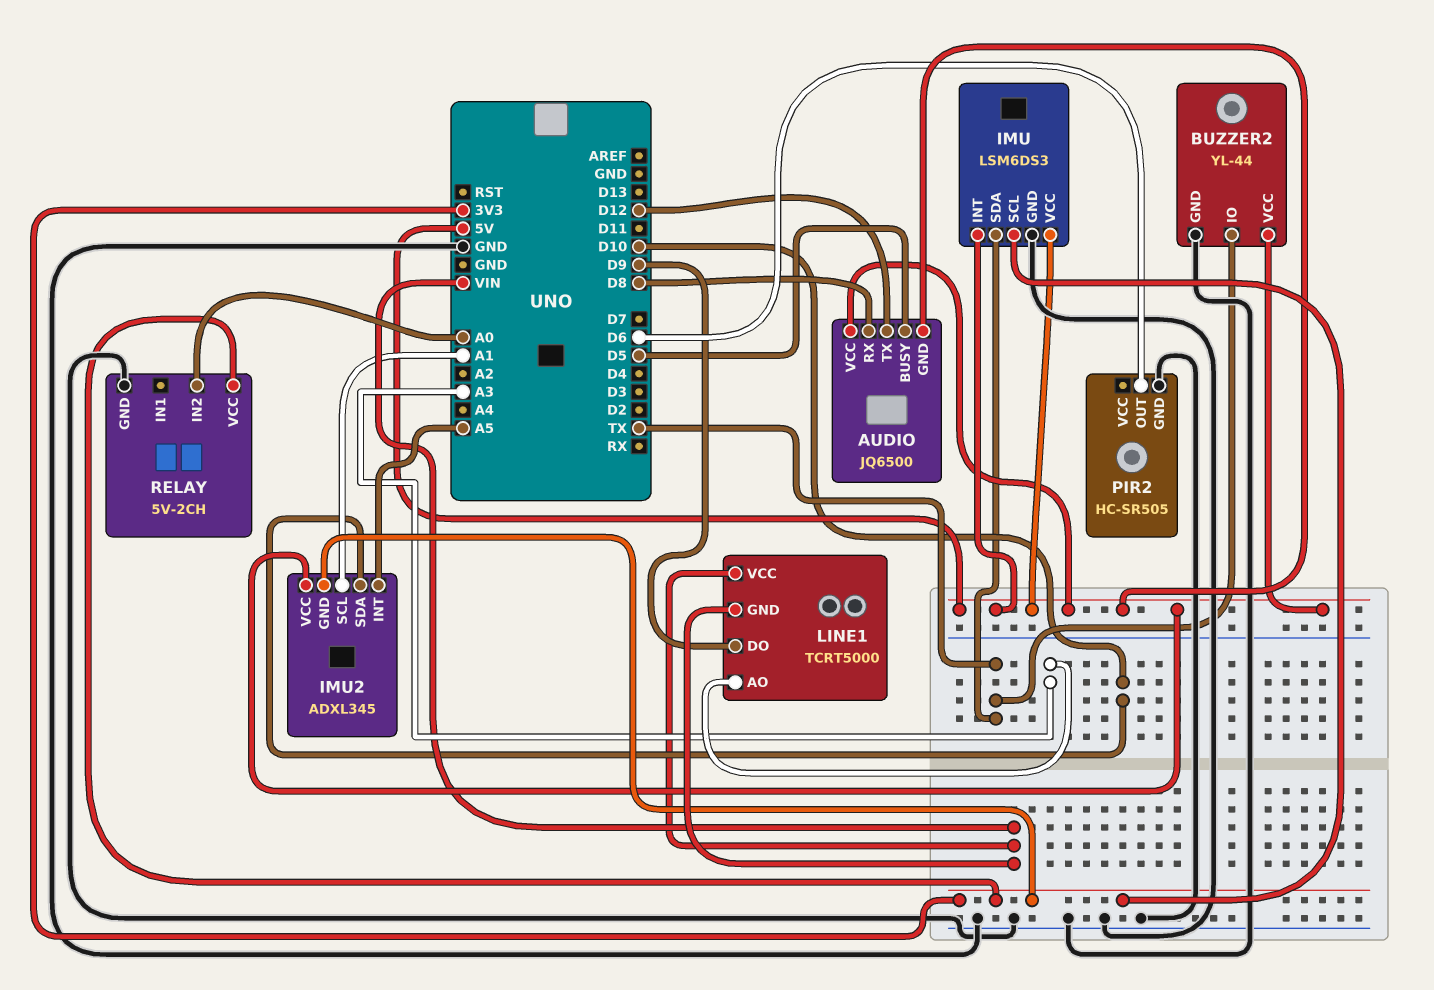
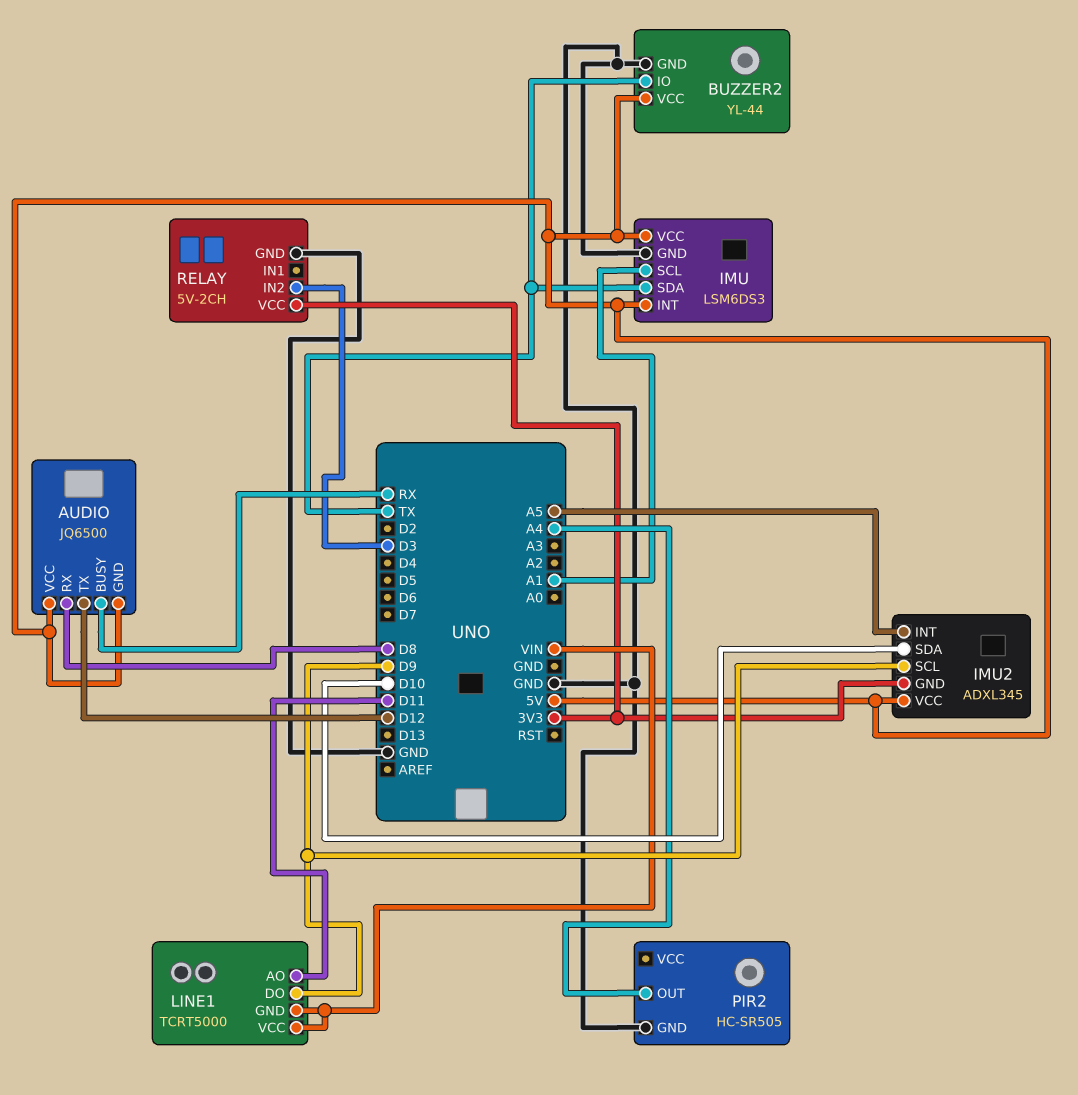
AUDIO pin BUSY: D5 -> RX
IMU pin SCL: 3V3 -> A1
IMU2 pin SCL: A1 -> D9
LINE1 pin AO: A3 -> D11
PIR2 pin OUT: D6 -> A4
RELAY pin IN2: A0 -> D3

